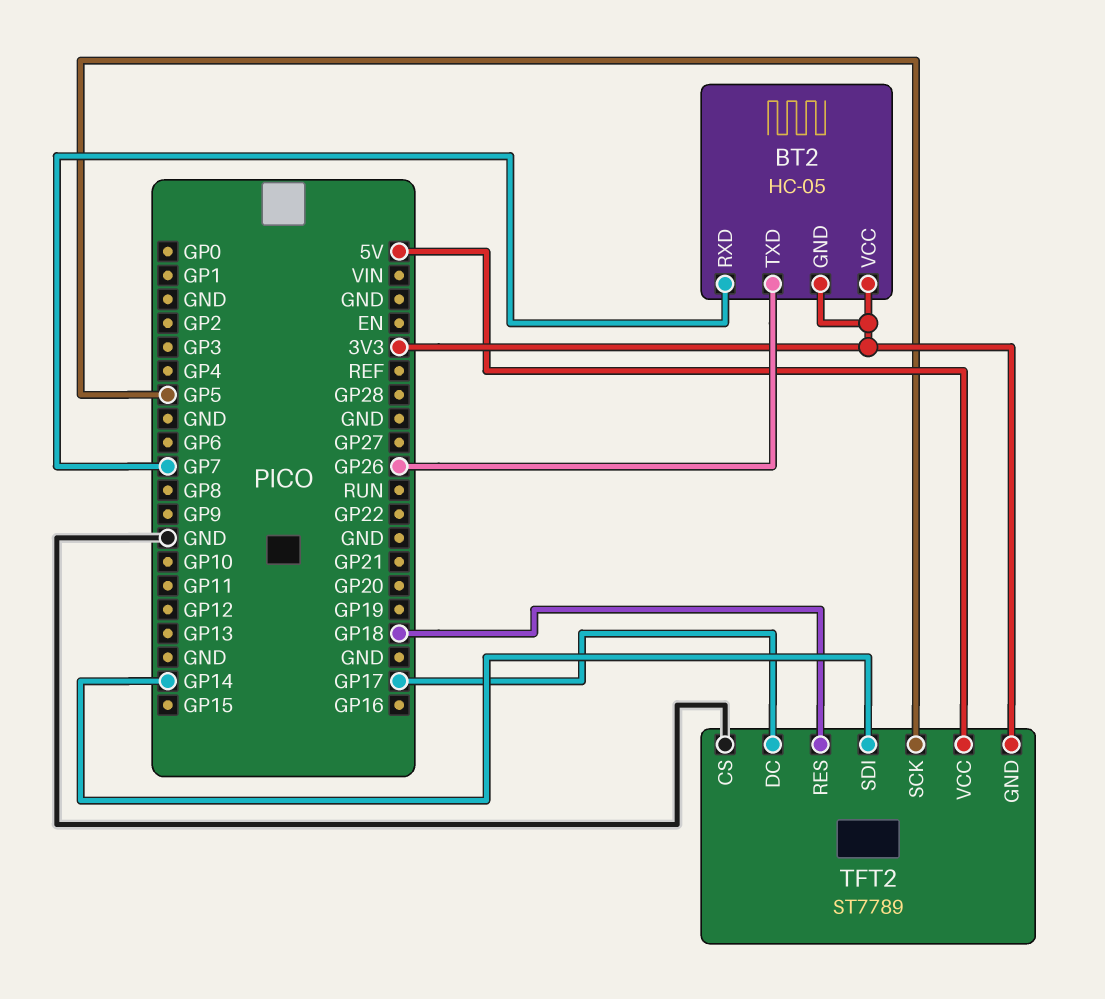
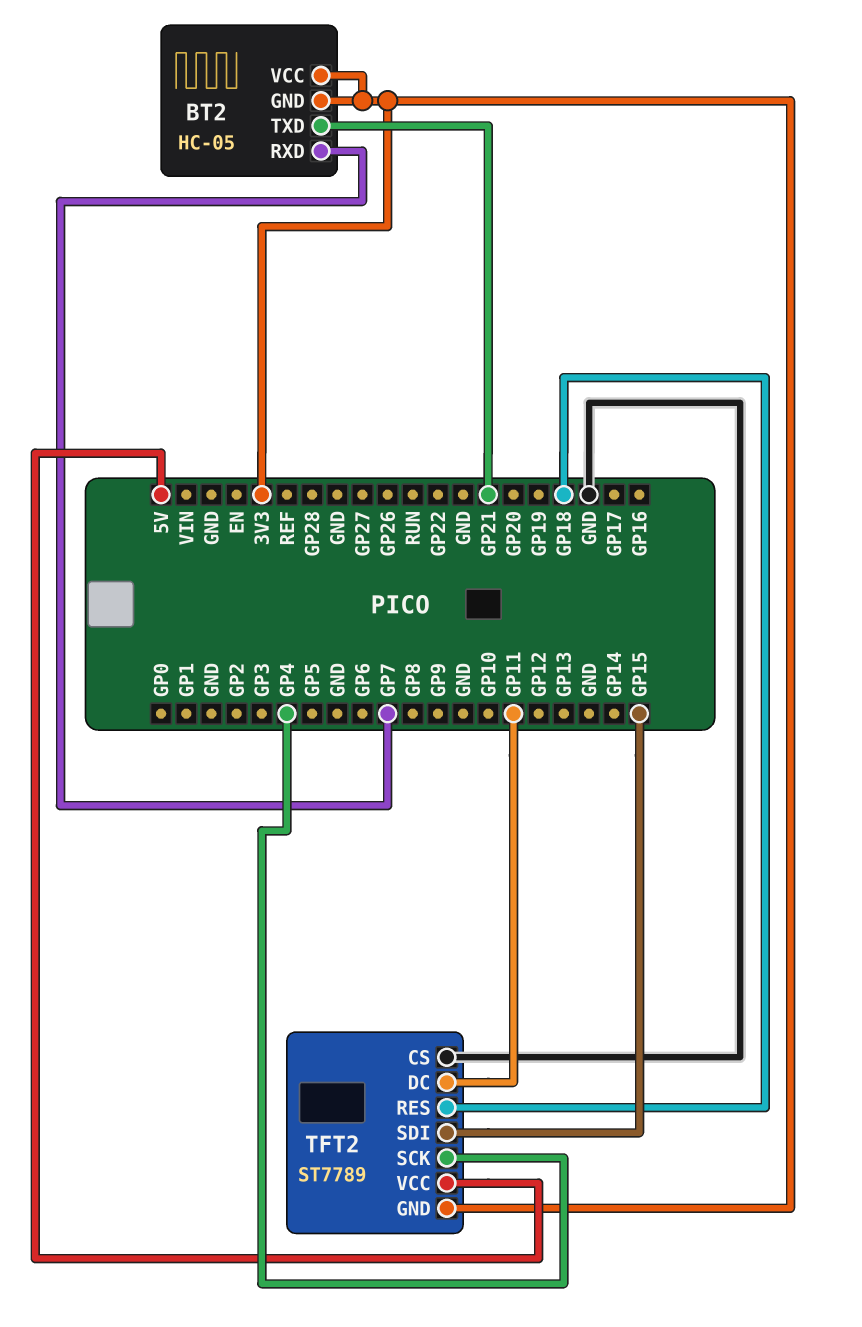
BT2 pin TXD: GP26 -> GP21
TFT2 pin DC: GP17 -> GP11
TFT2 pin SCK: GP5 -> GP4
TFT2 pin SDI: GP14 -> GP15

